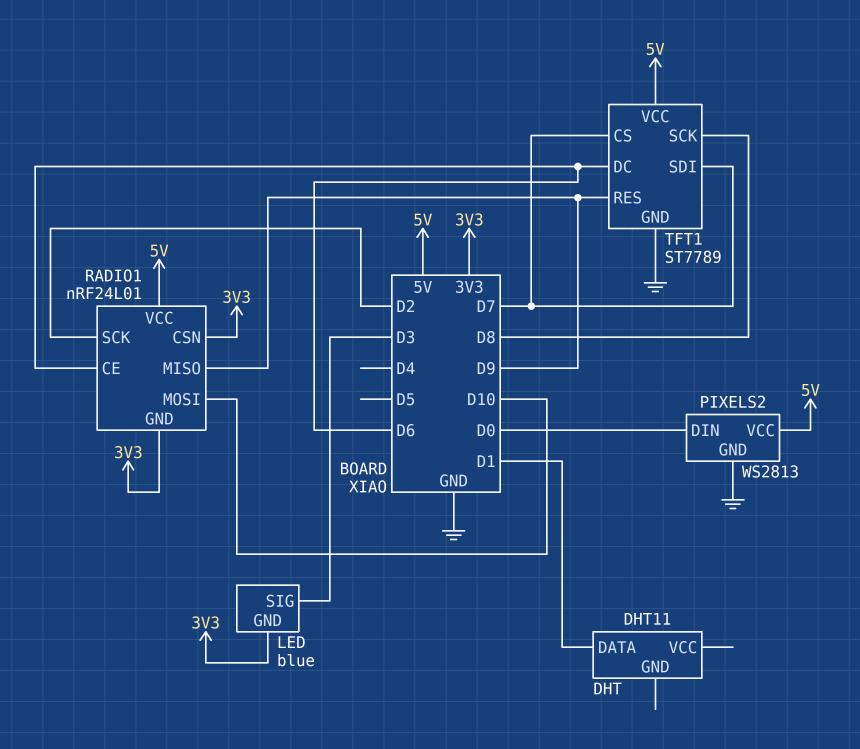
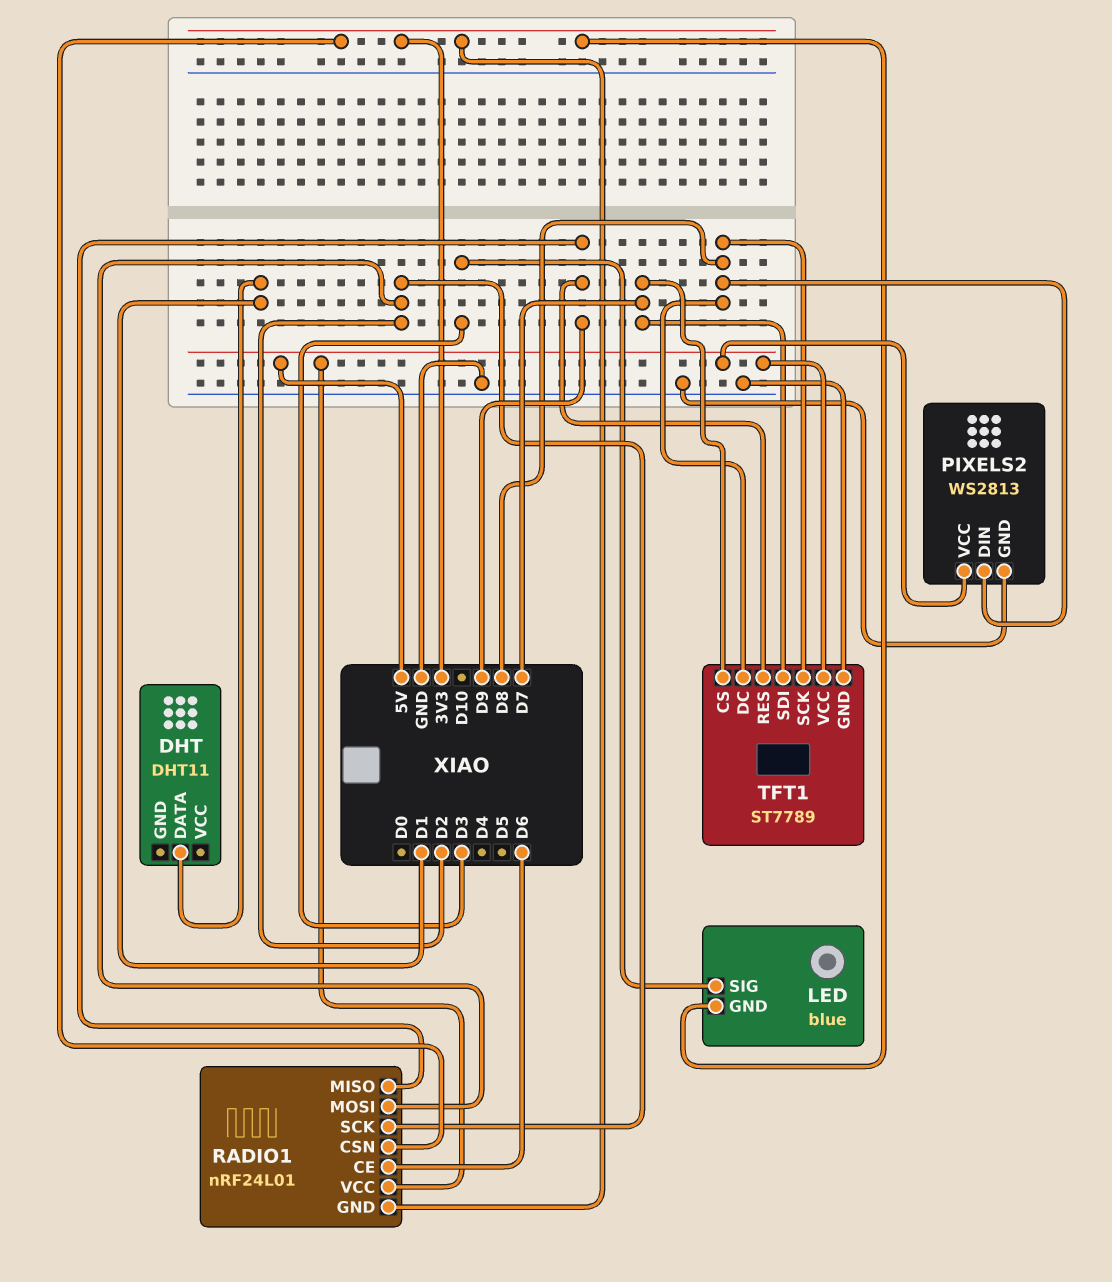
PIXELS2 pin DIN: D0 -> D8
RADIO1 pin MOSI: D10 -> D2
TFT1 pin DC: D6 -> D8

